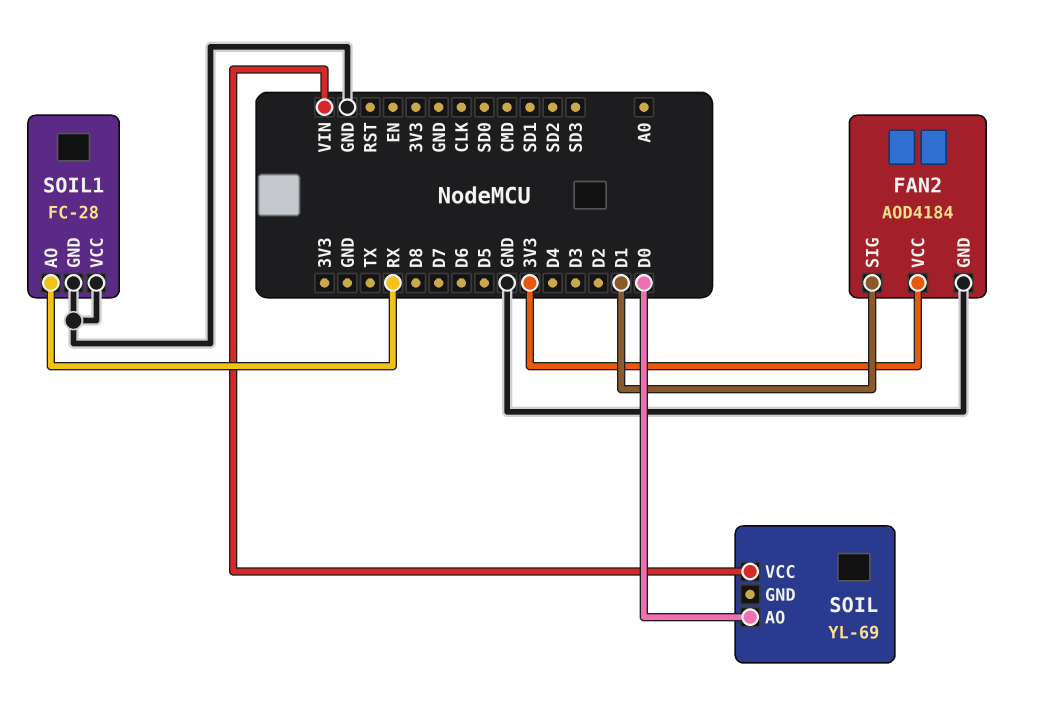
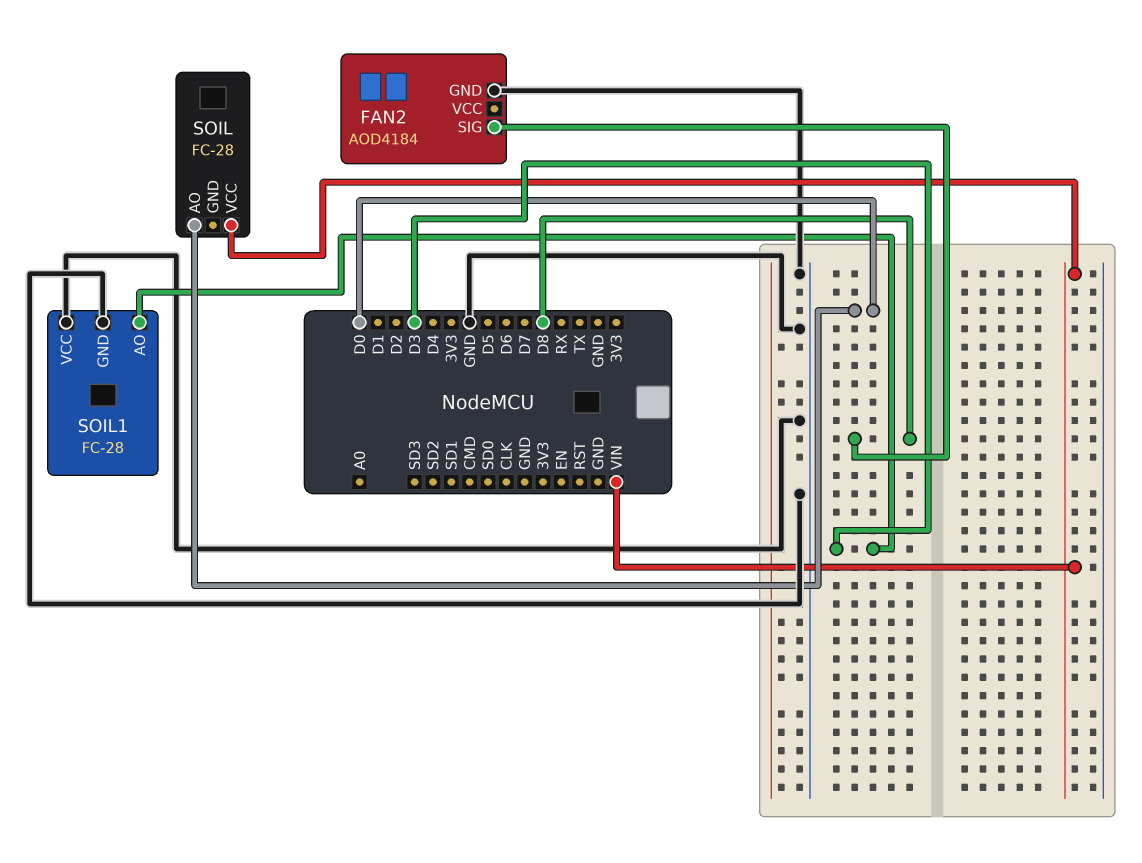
FAN2 pin SIG: D1 -> D8
FAN2 pin VCC: 3V3 -> none
SOIL: YL-69 -> FC-28
SOIL1 pin AO: RX -> D3

